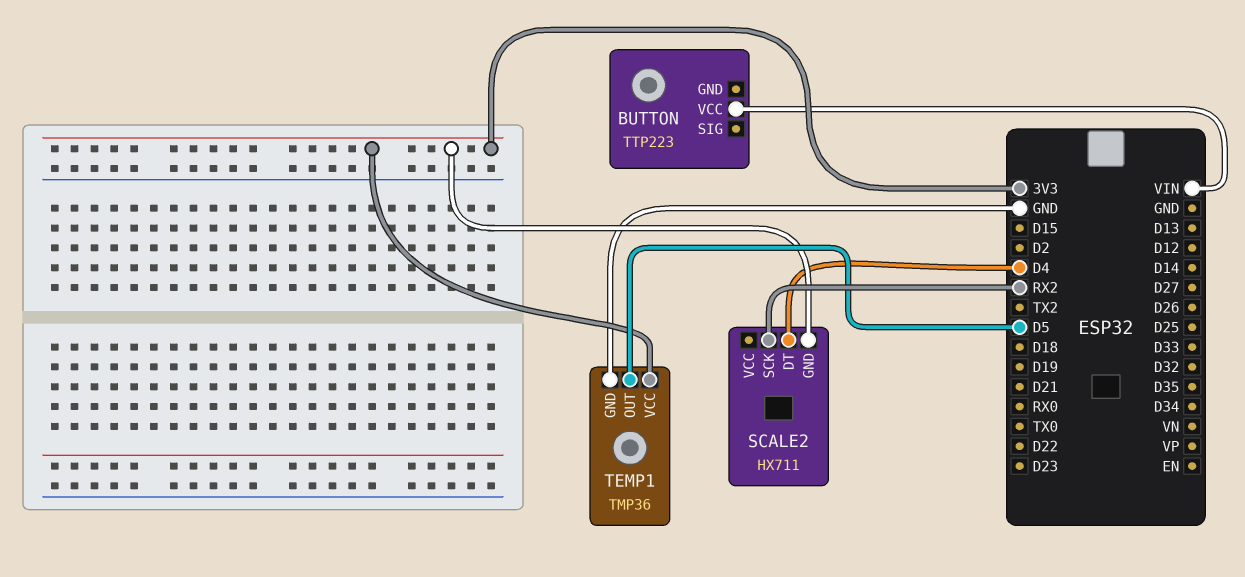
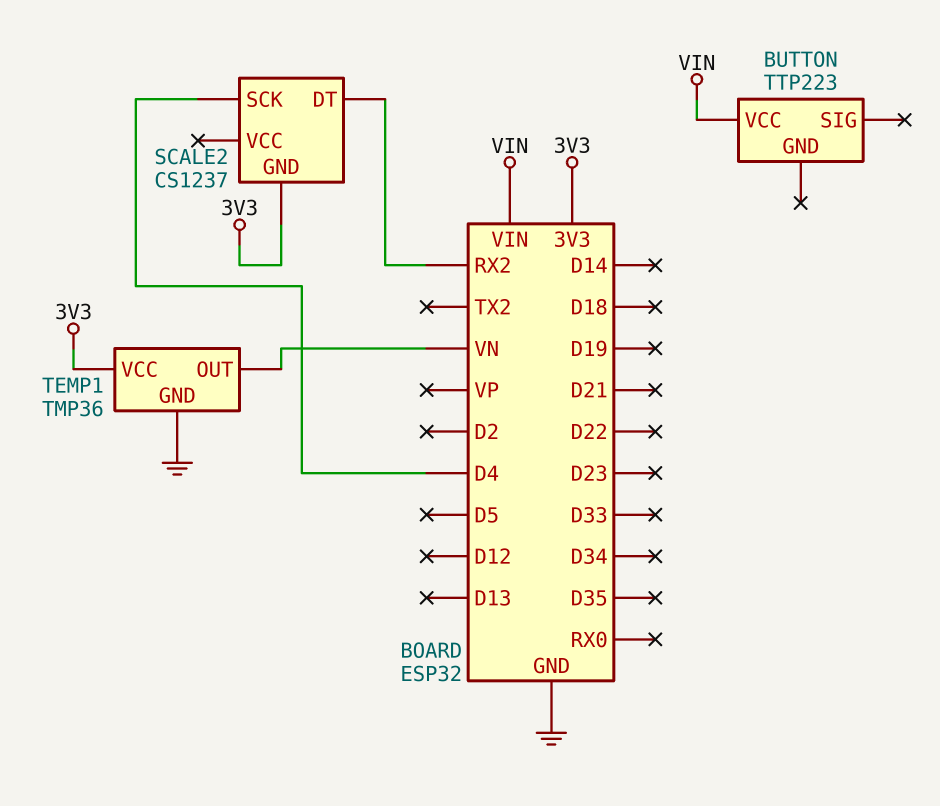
SCALE2: HX711 -> CS1237
SCALE2 pin DT: D4 -> RX2
SCALE2 pin SCK: RX2 -> D4
TEMP1 pin OUT: D5 -> VN

